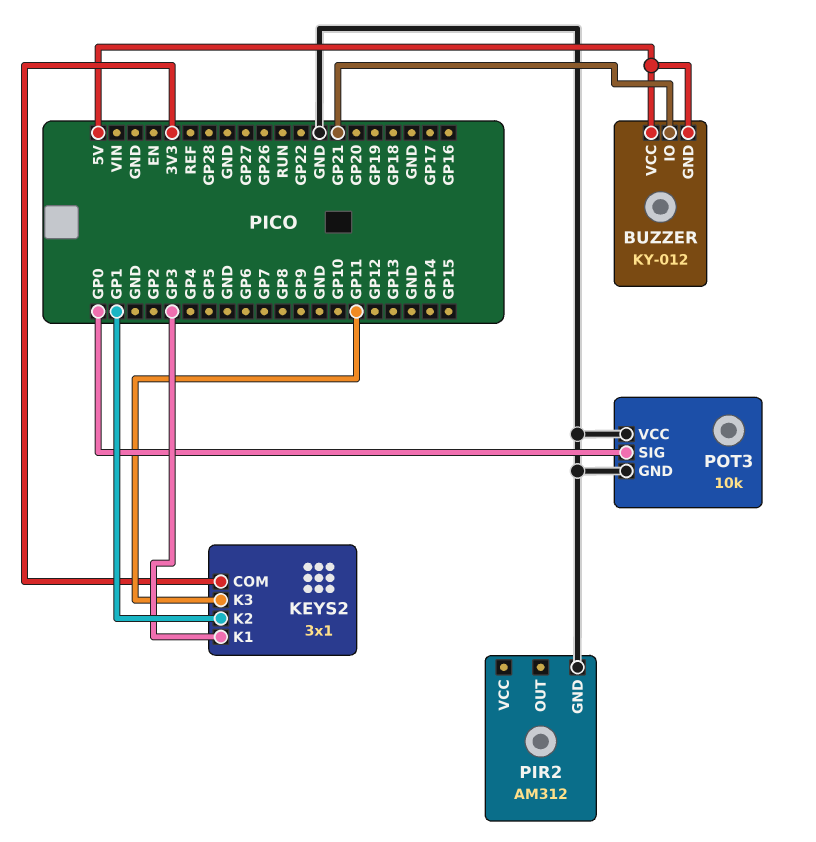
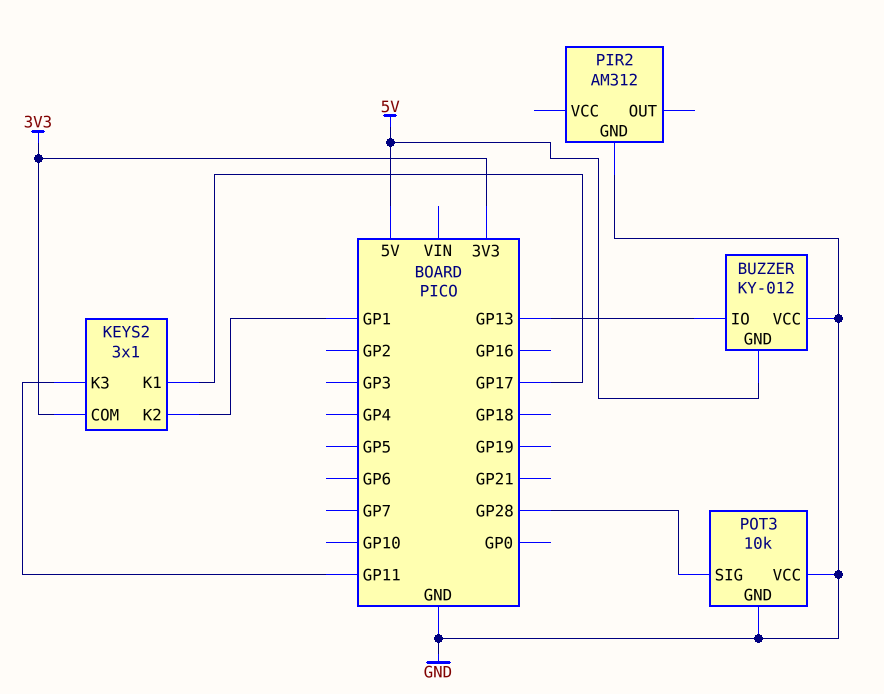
BUZZER pin IO: GP21 -> GP13
BUZZER pin VCC: 5V -> GND
KEYS2 pin K1: GP3 -> GP17
POT3 pin SIG: GP0 -> GP28

